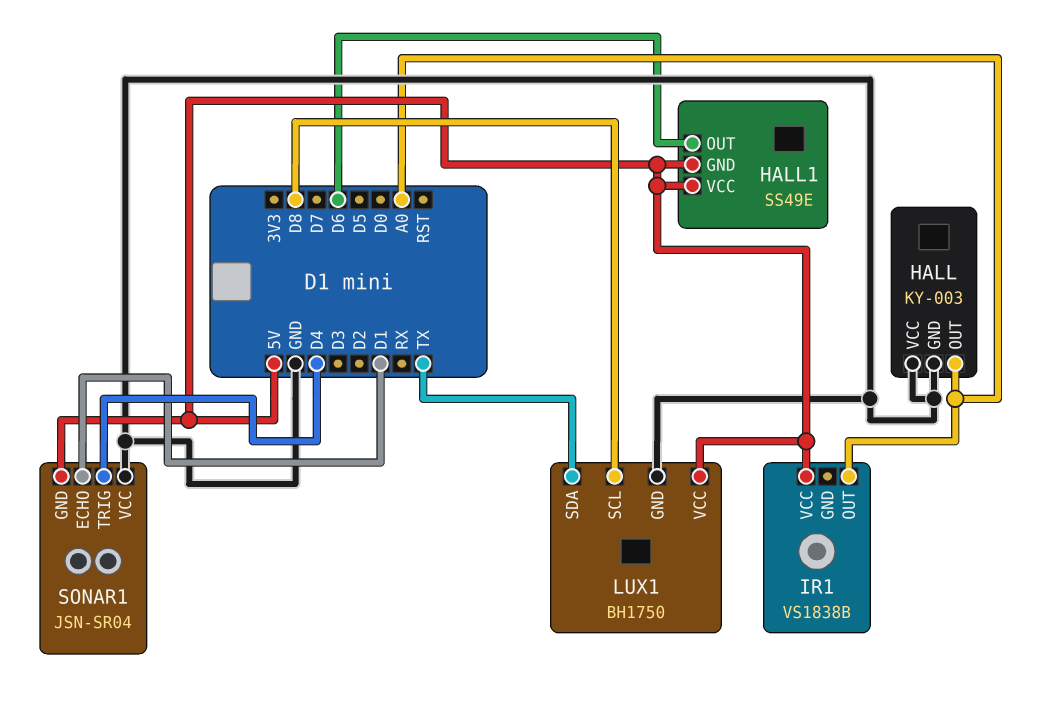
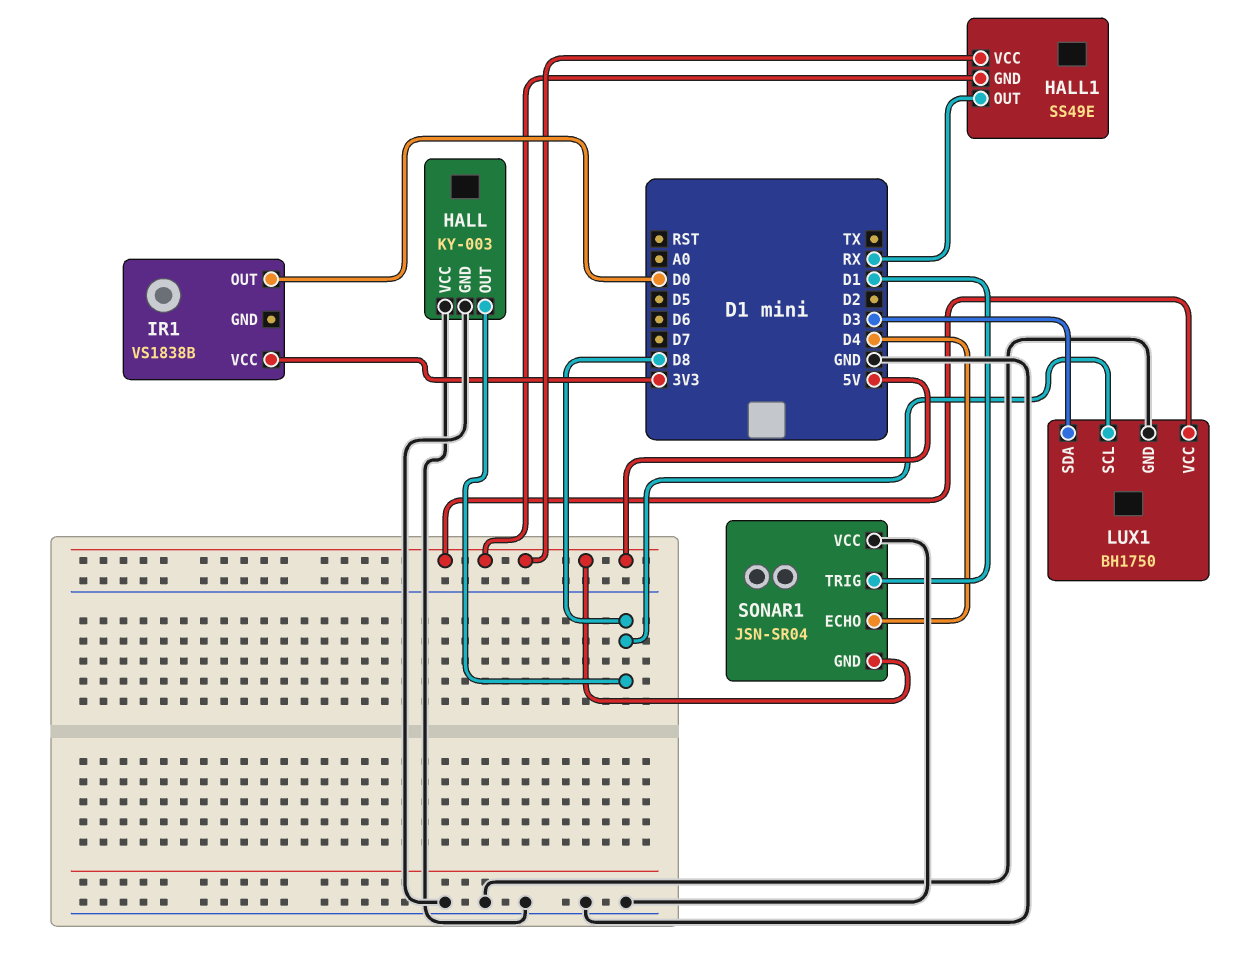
HALL pin OUT: A0 -> D8
HALL1 pin OUT: D6 -> RX
IR1 pin OUT: A0 -> D0
IR1 pin VCC: 5V -> 3V3
LUX1 pin SDA: TX -> D3
SONAR1 pin ECHO: D1 -> D4
SONAR1 pin TRIG: D4 -> D1

